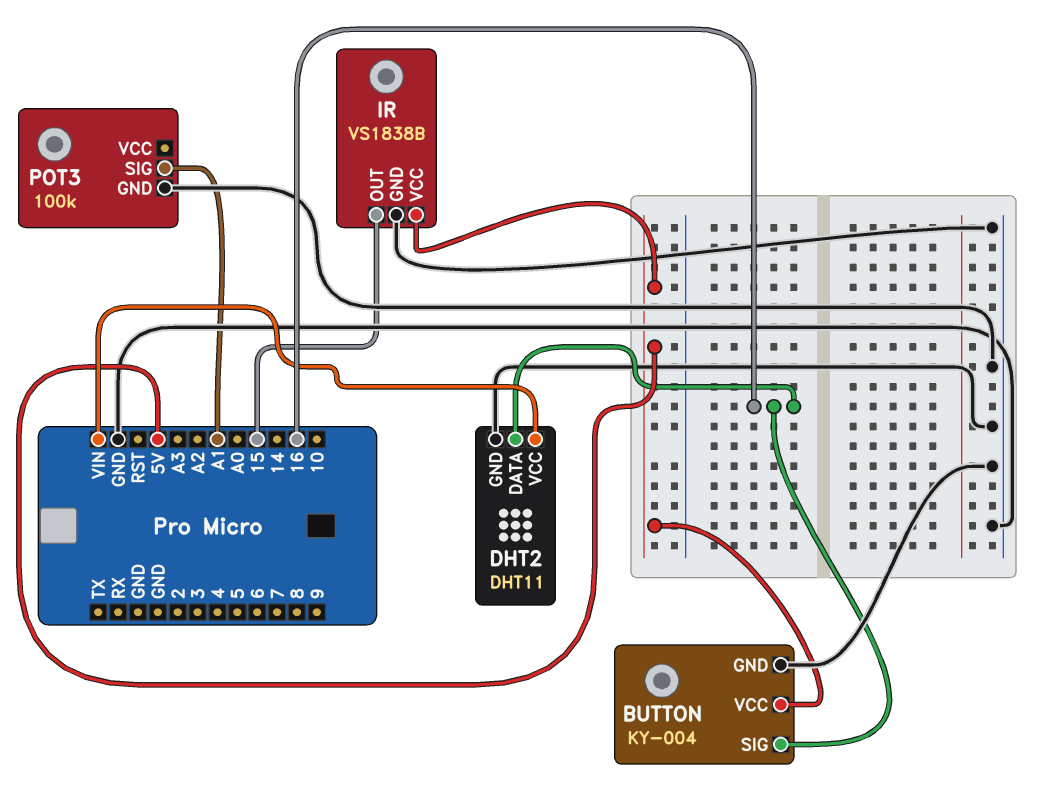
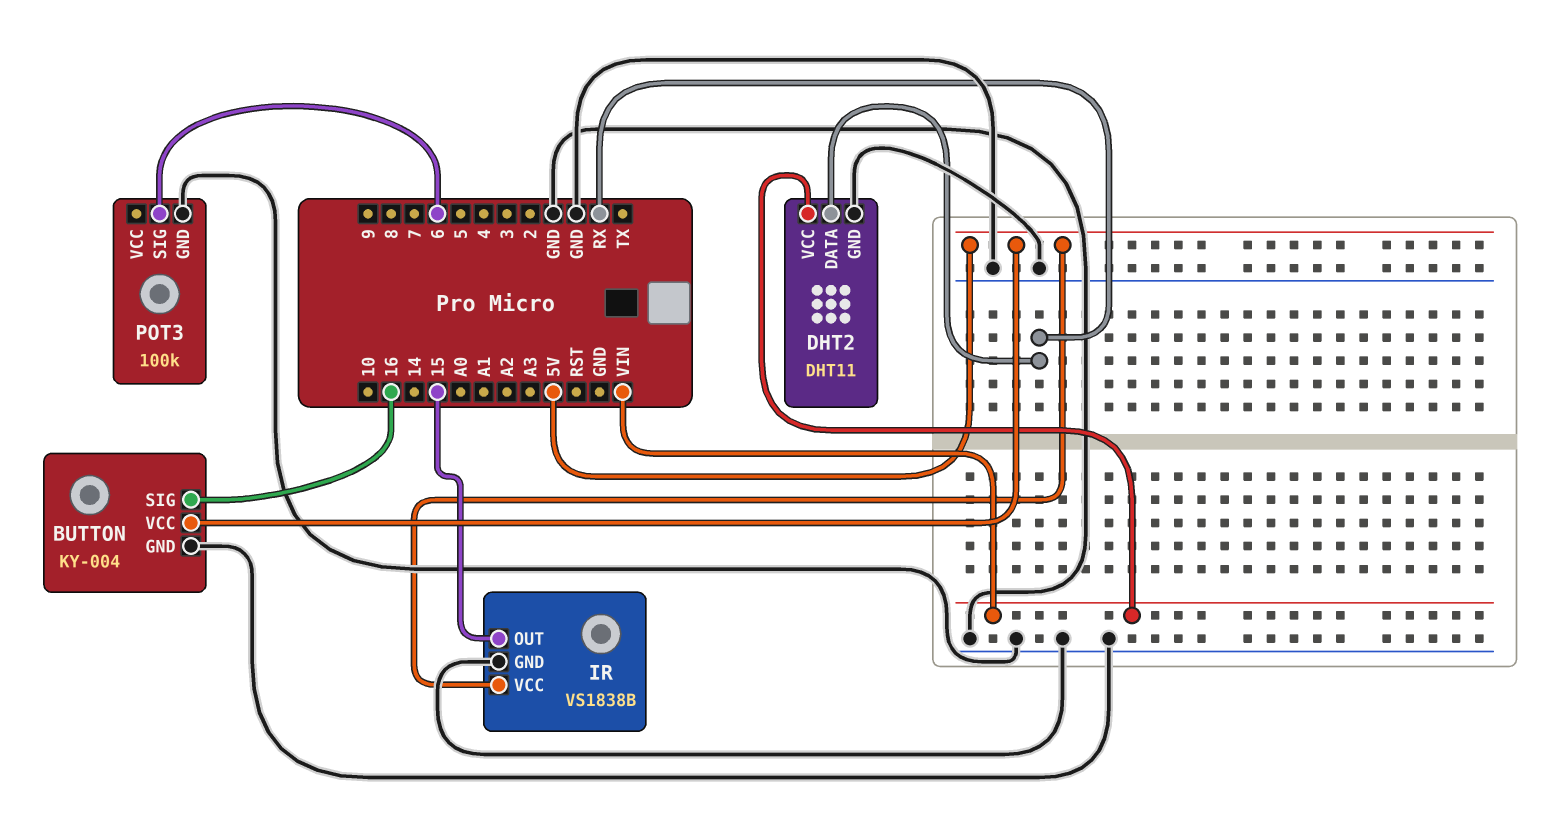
DHT2 pin DATA: 16 -> RX
POT3 pin SIG: A1 -> 6

